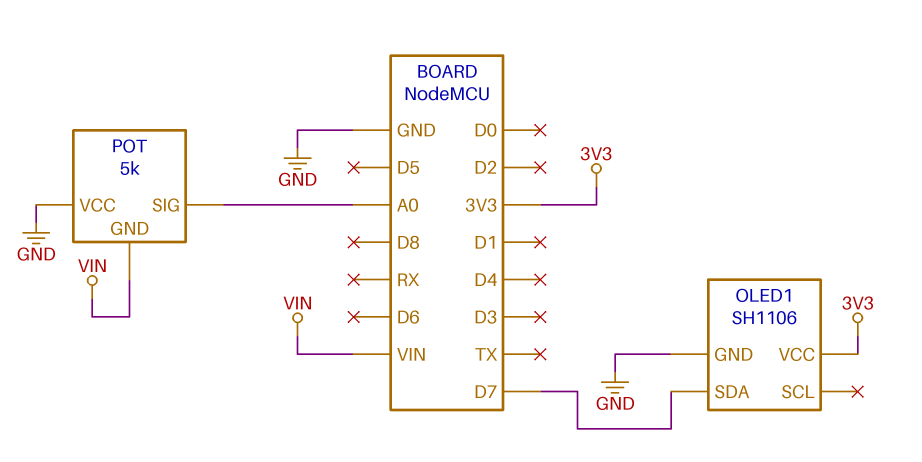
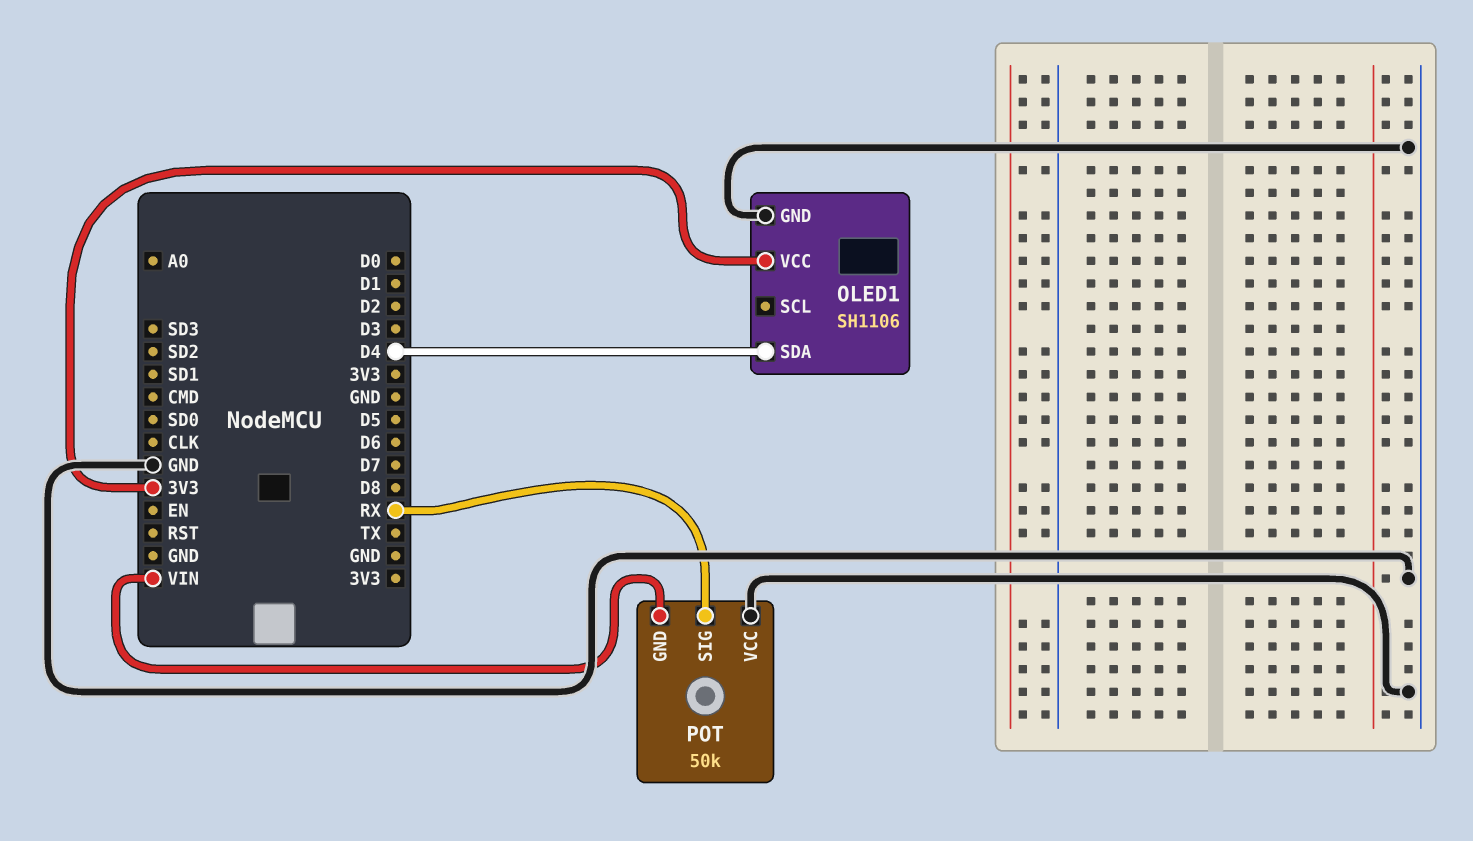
OLED1 pin SDA: D7 -> D4
POT: 5k -> 50k
POT pin SIG: A0 -> RX

